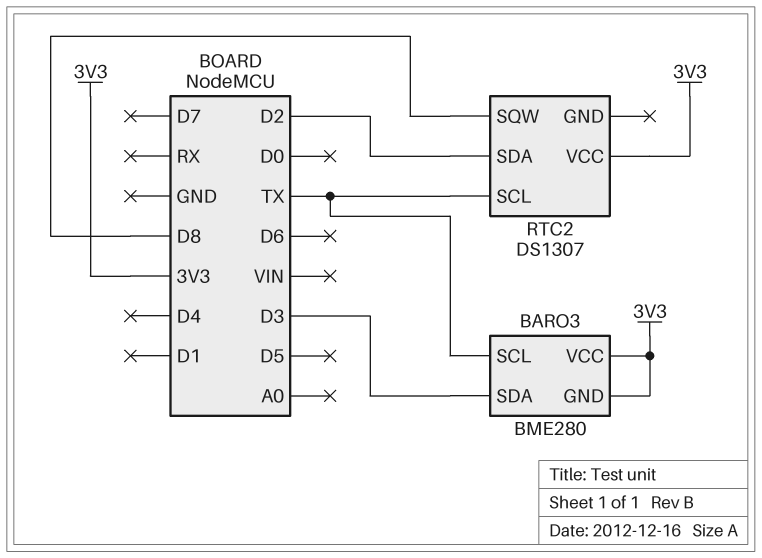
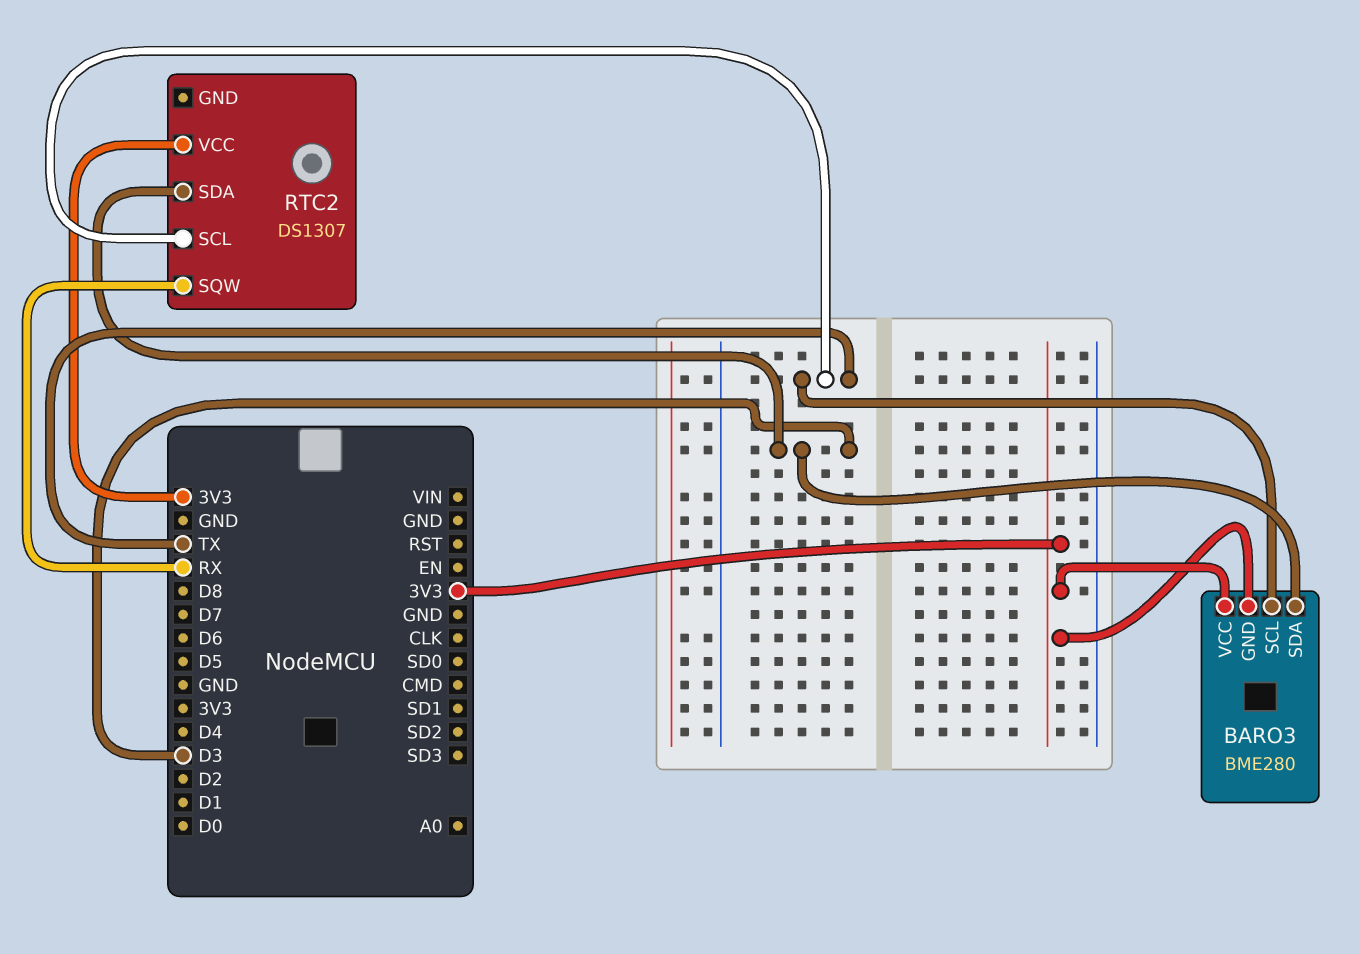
RTC2 pin SDA: D2 -> D3
RTC2 pin SQW: D8 -> RX

